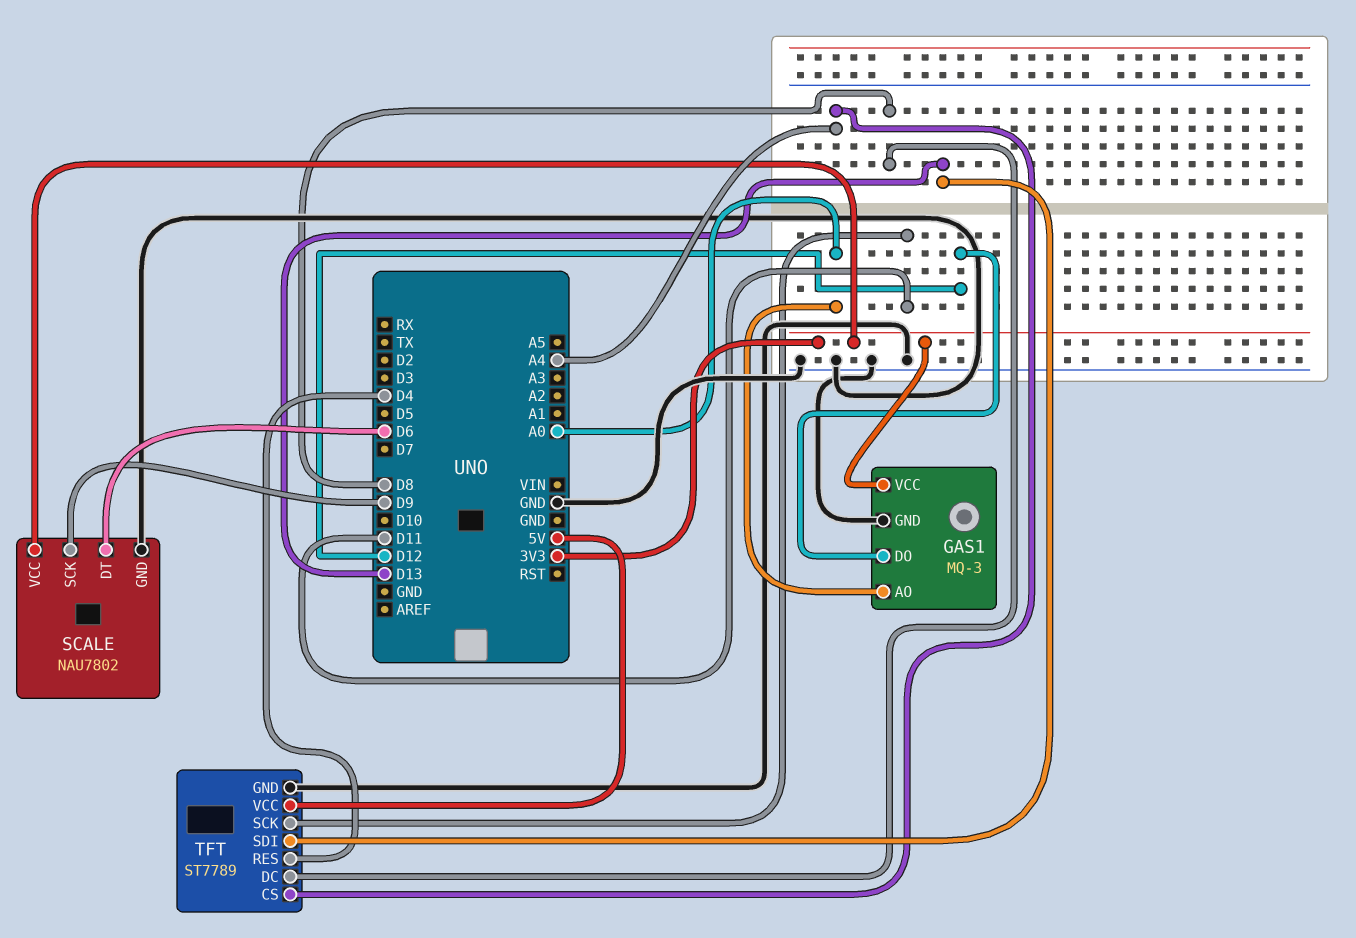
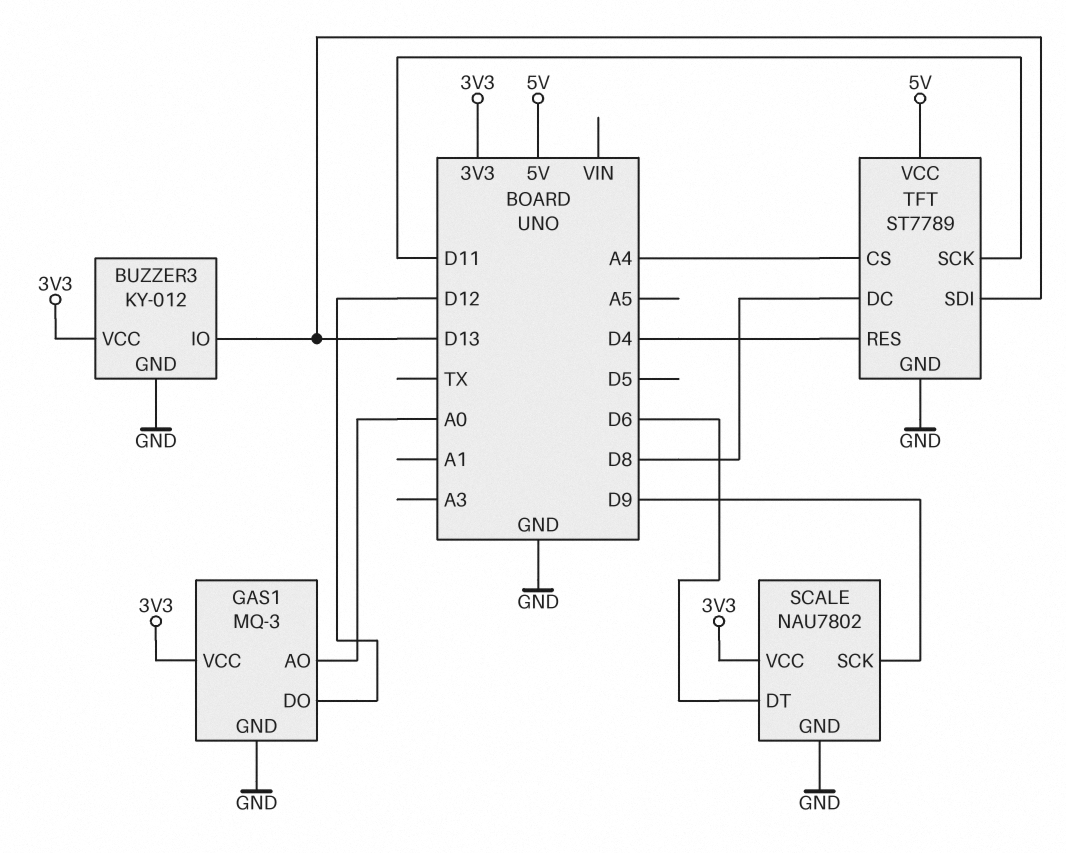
BUZZER3: none -> KY-012
BUZZER3 pin GND: none -> GND
BUZZER3 pin IO: none -> D13
BUZZER3 pin VCC: none -> 3V3

